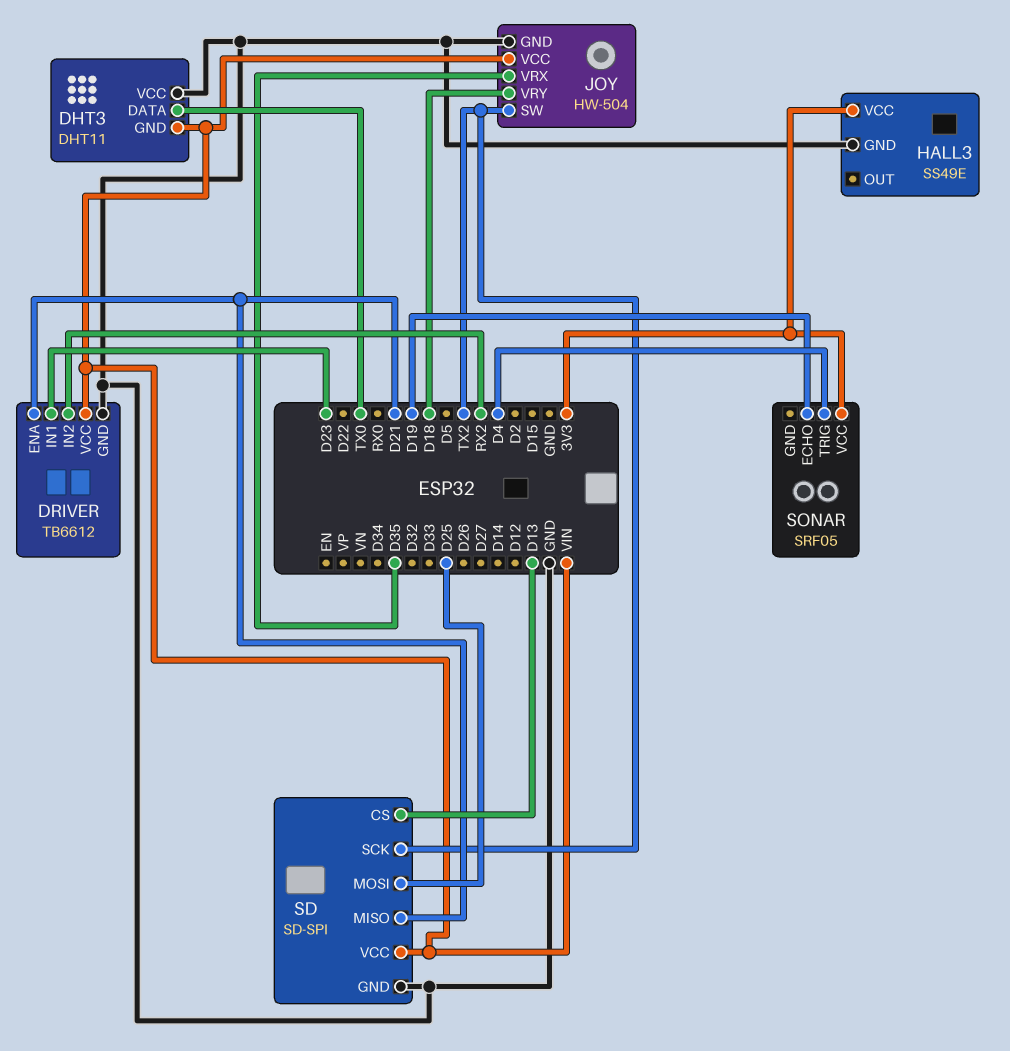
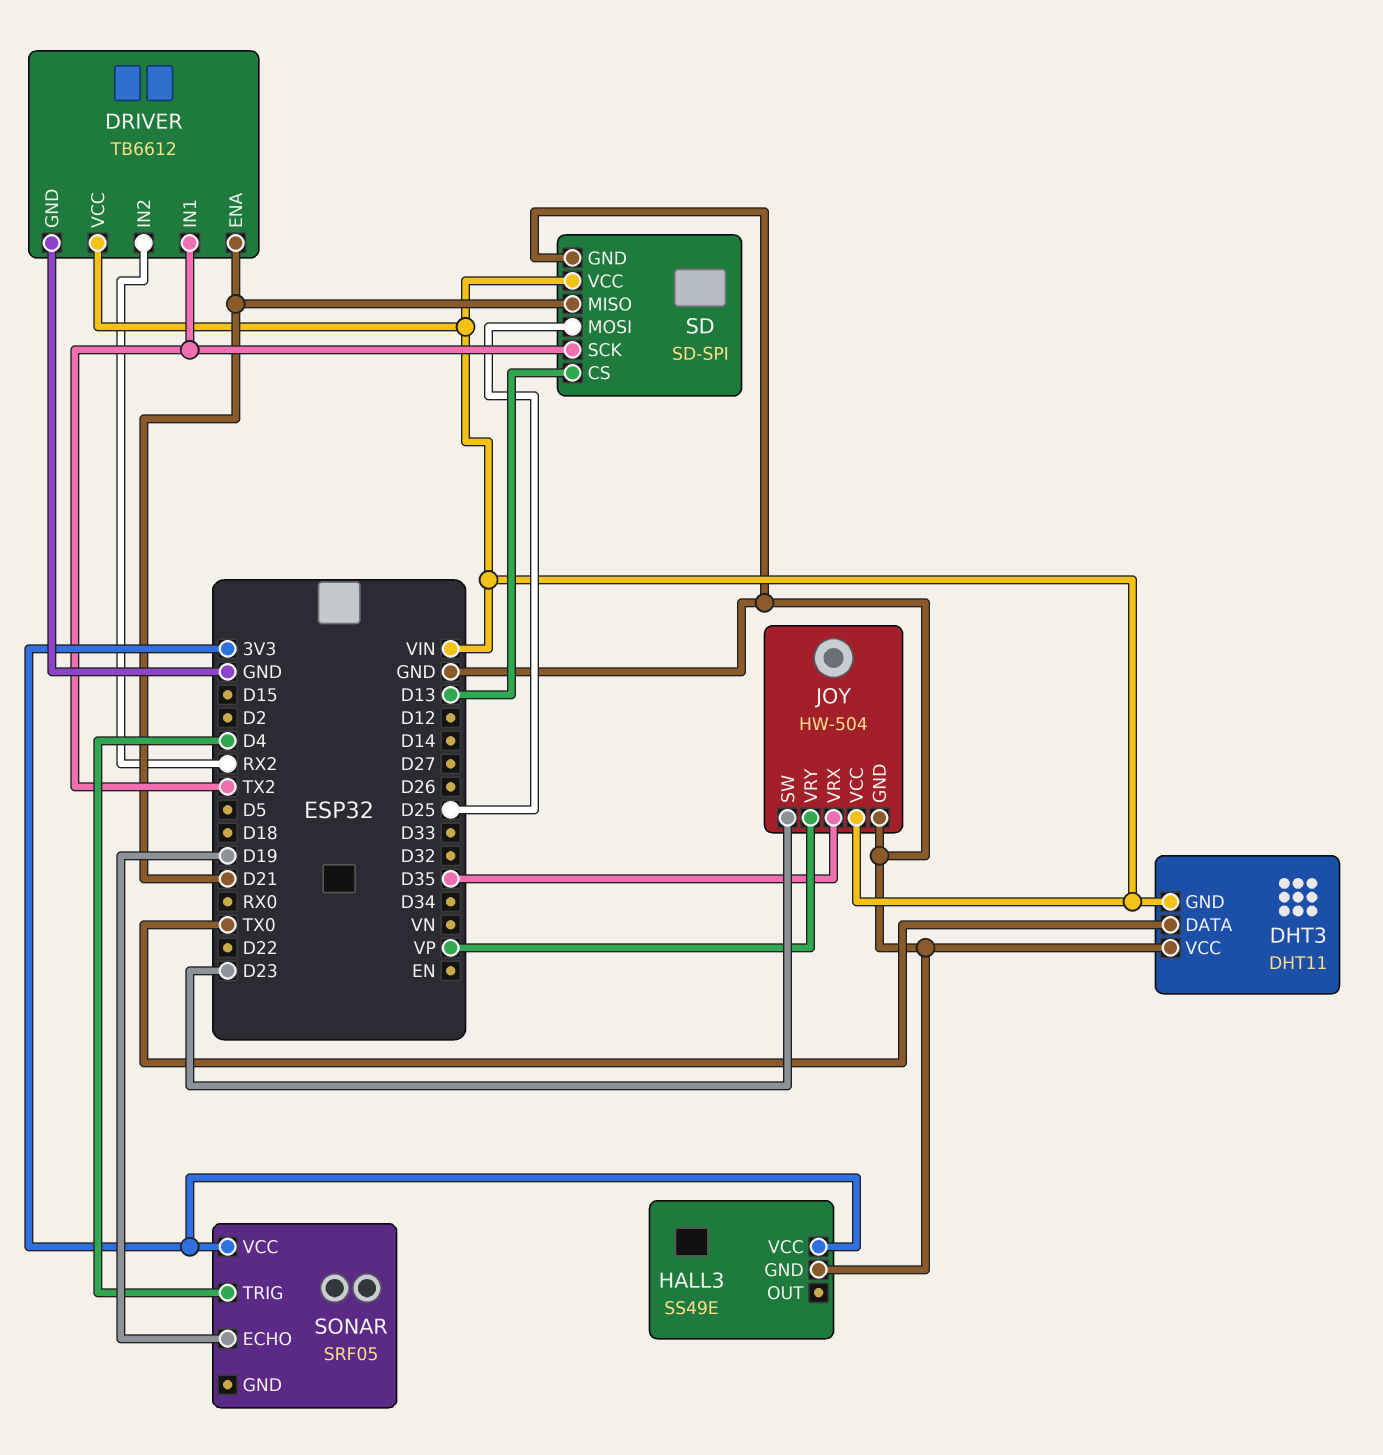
DRIVER pin IN1: D23 -> TX2
JOY pin SW: TX2 -> D23
JOY pin VRY: D18 -> VP

